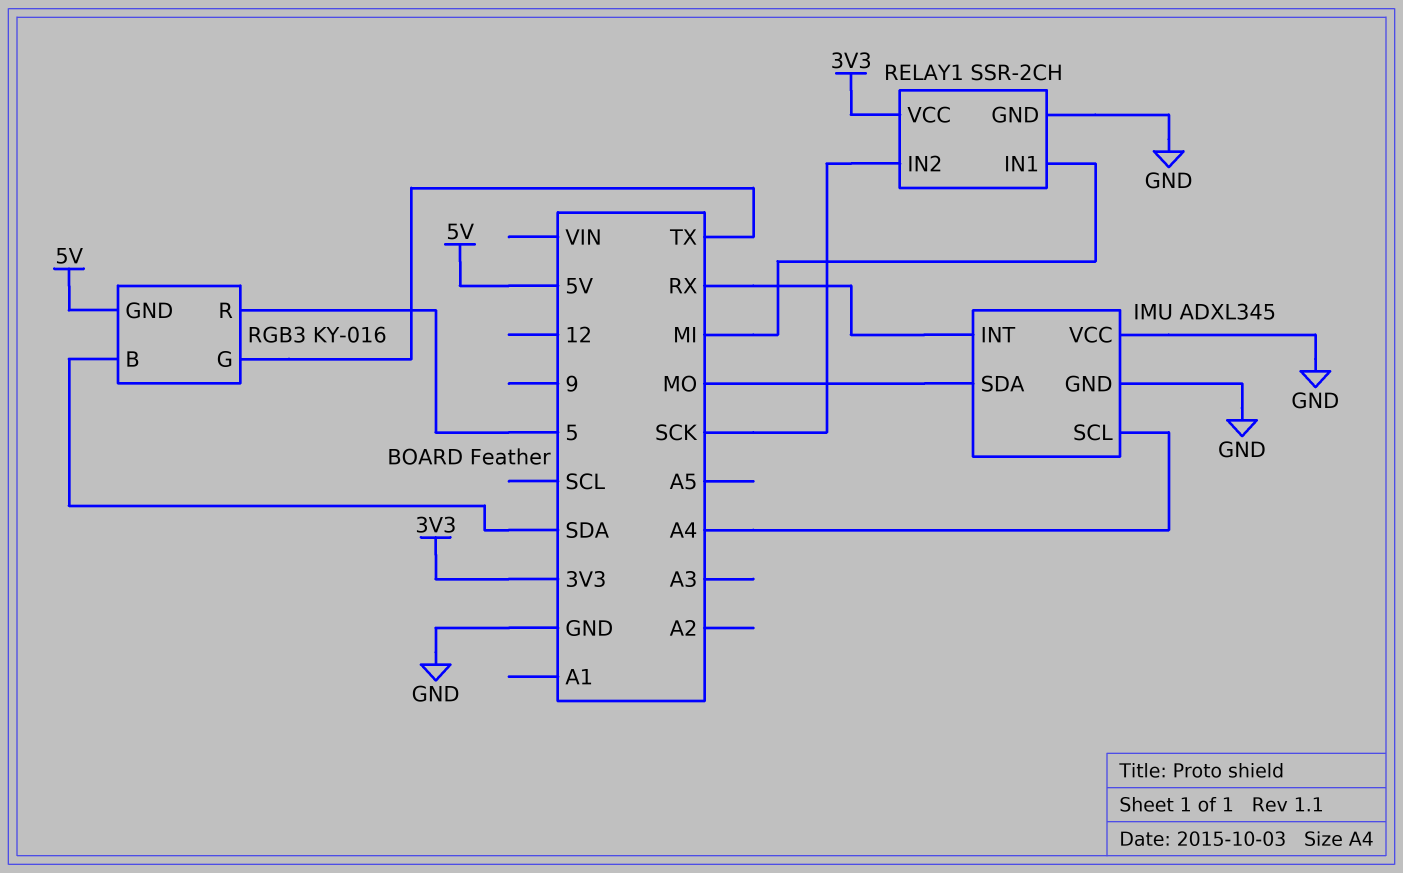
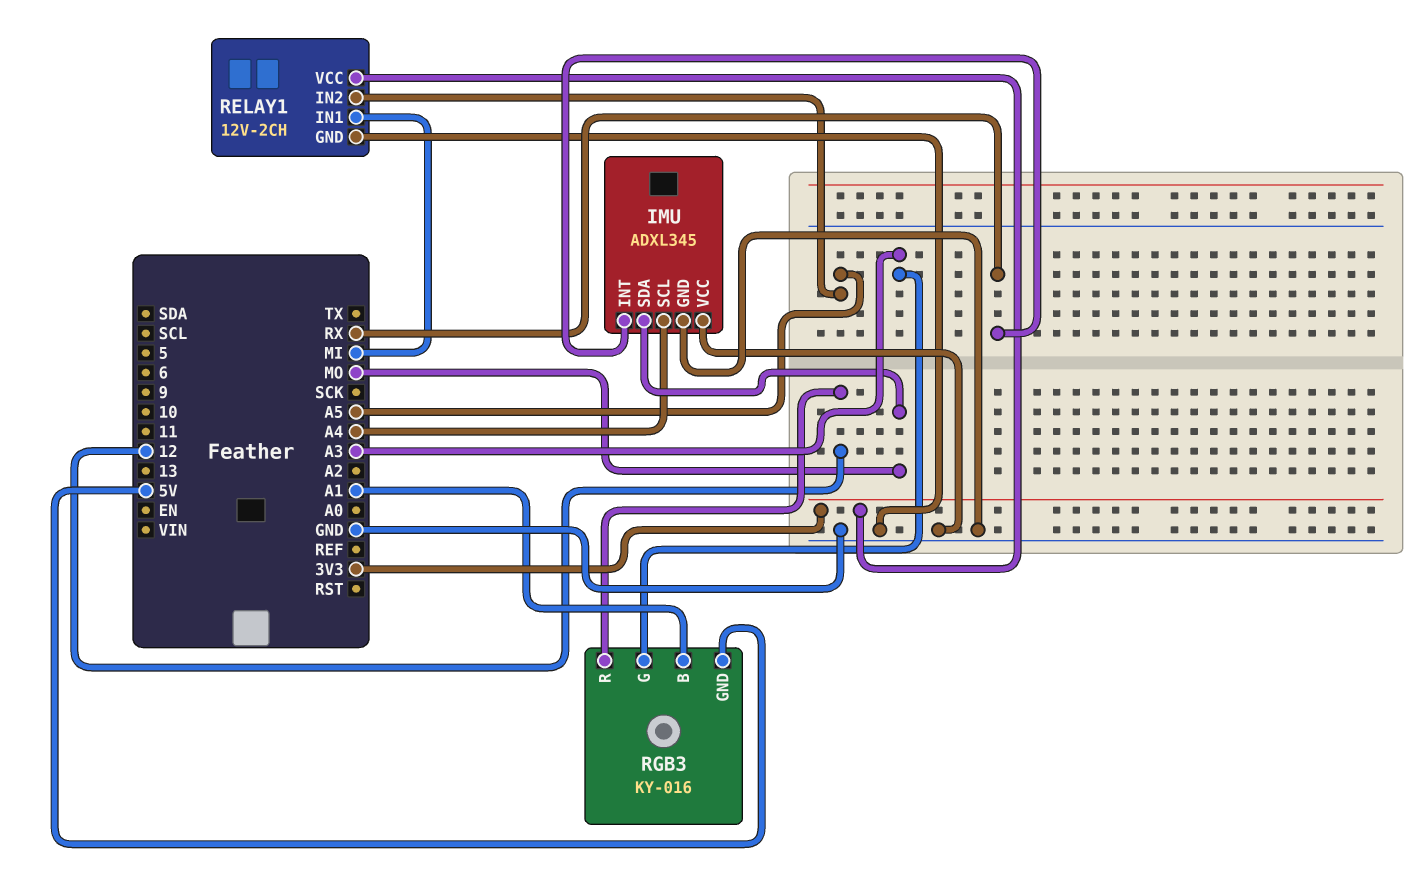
RELAY1: SSR-2CH -> 12V-2CH
RELAY1 pin IN2: SCK -> A5
RGB3 pin B: SDA -> A1
RGB3 pin G: TX -> A3
RGB3 pin R: 5 -> 12

